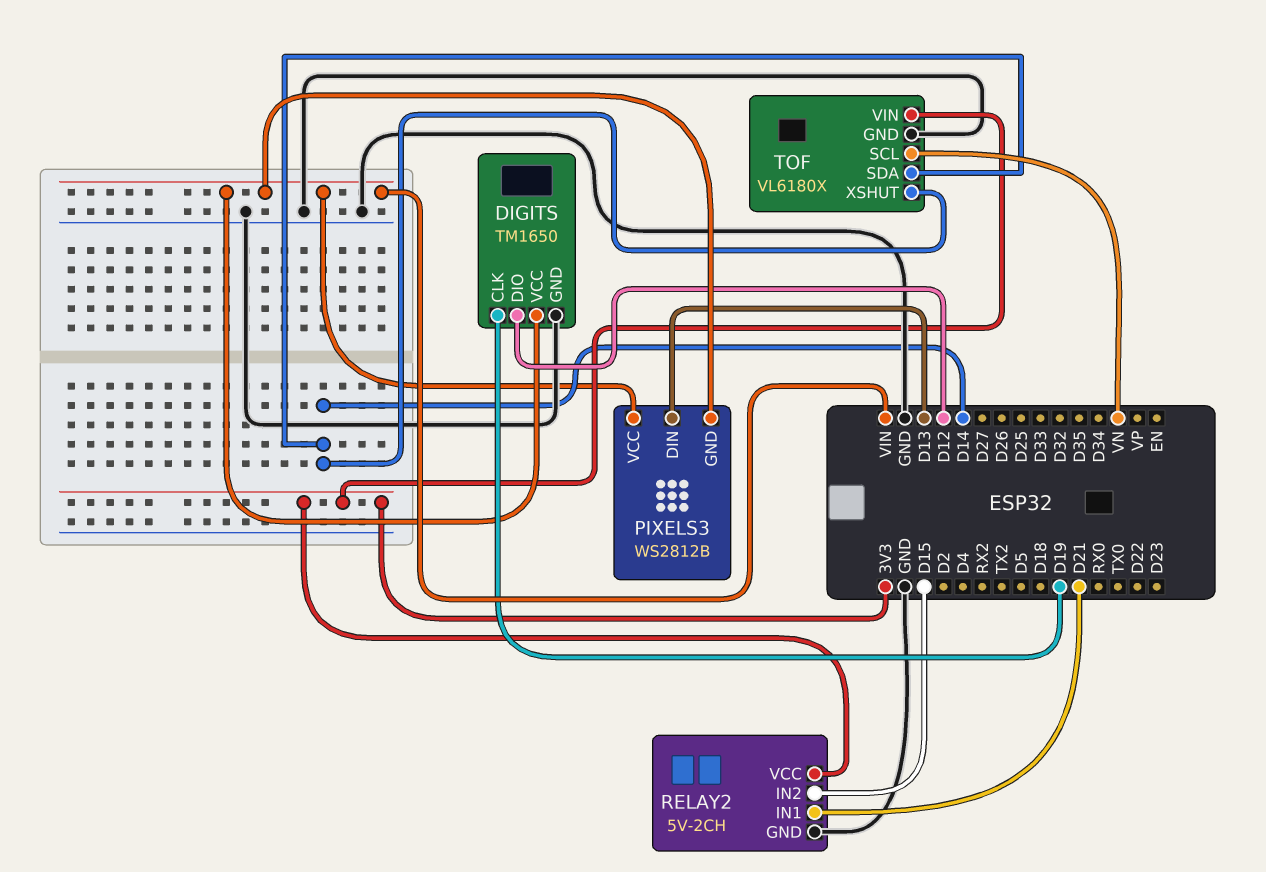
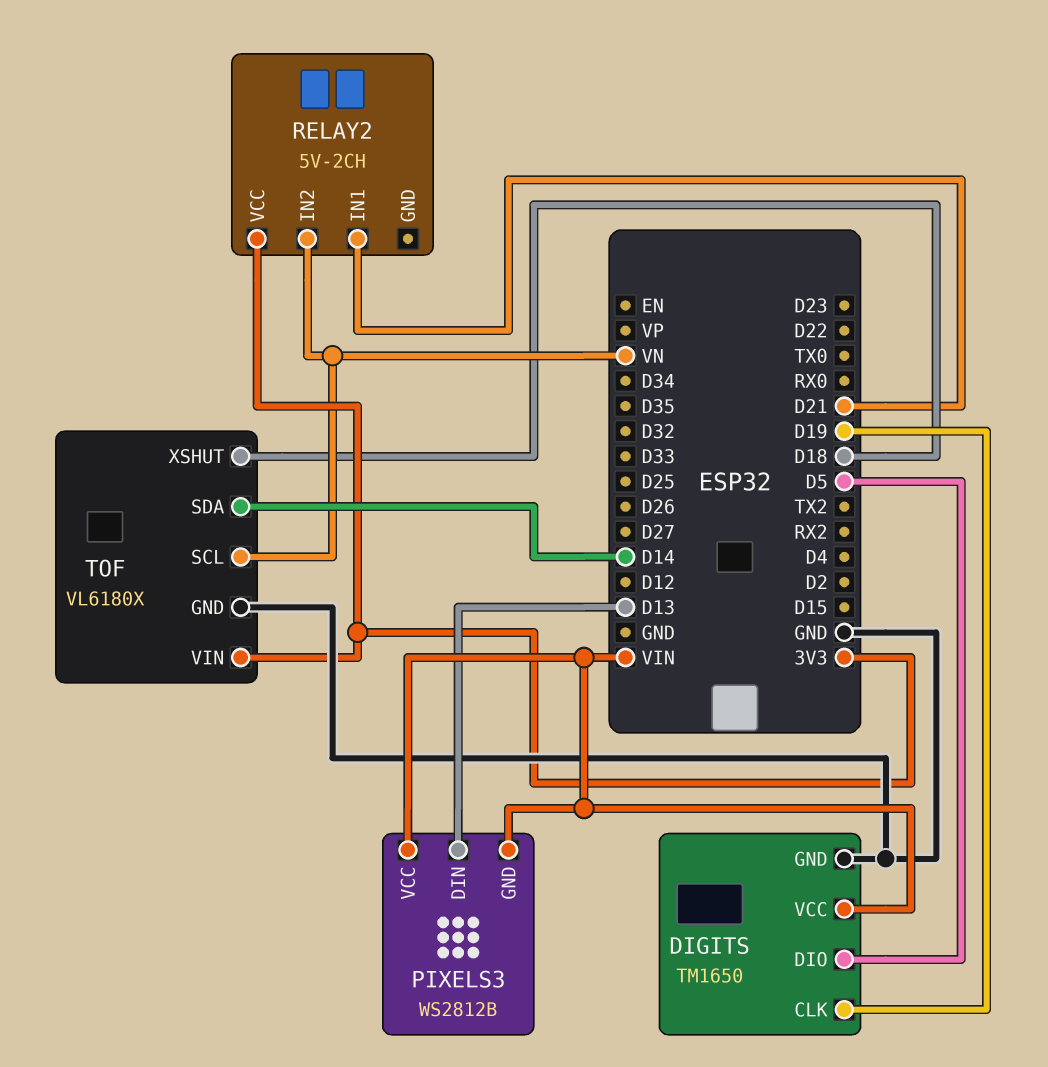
DIGITS pin DIO: D12 -> D5
RELAY2 pin GND: GND -> none
RELAY2 pin IN2: D15 -> VN
TOF pin XSHUT: D14 -> D18

